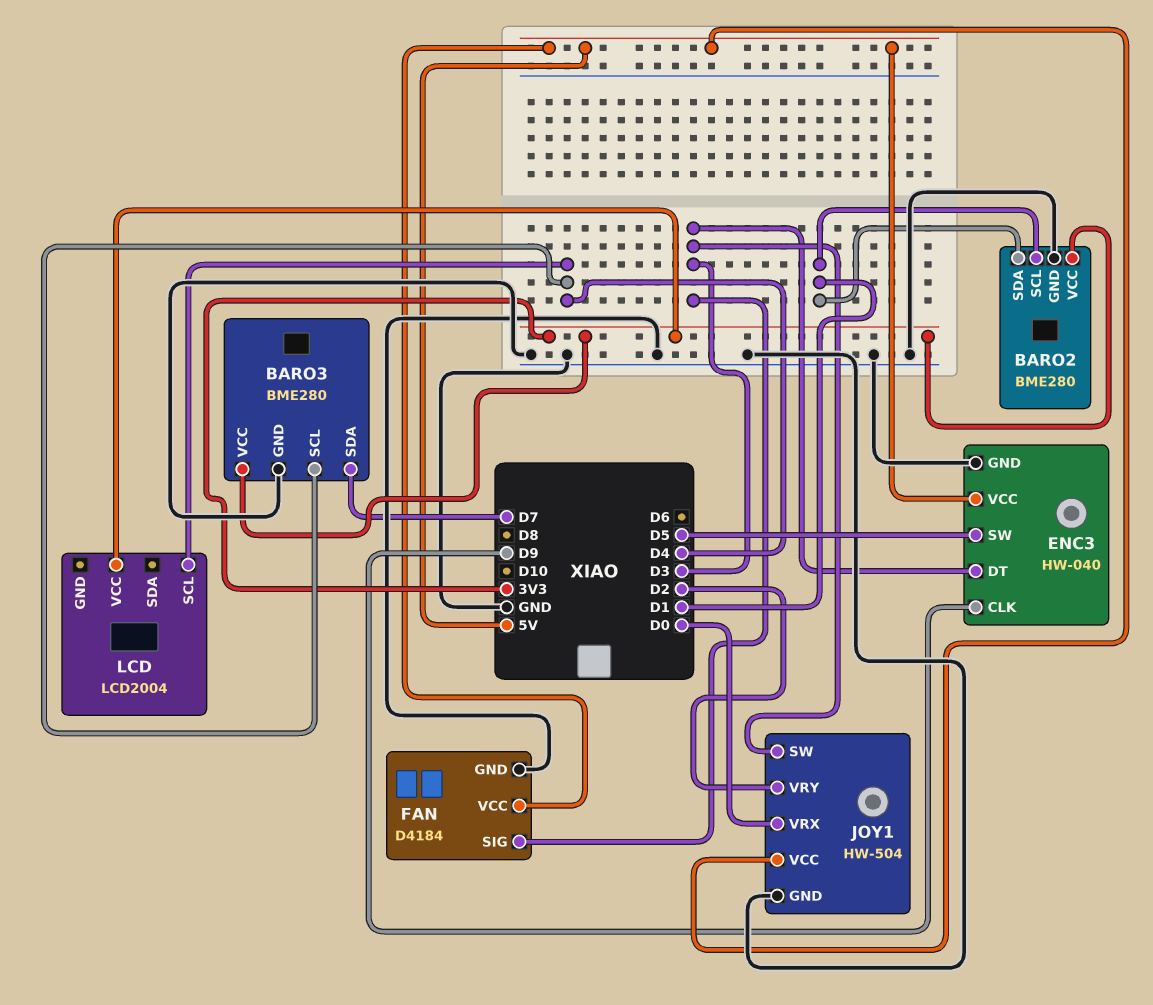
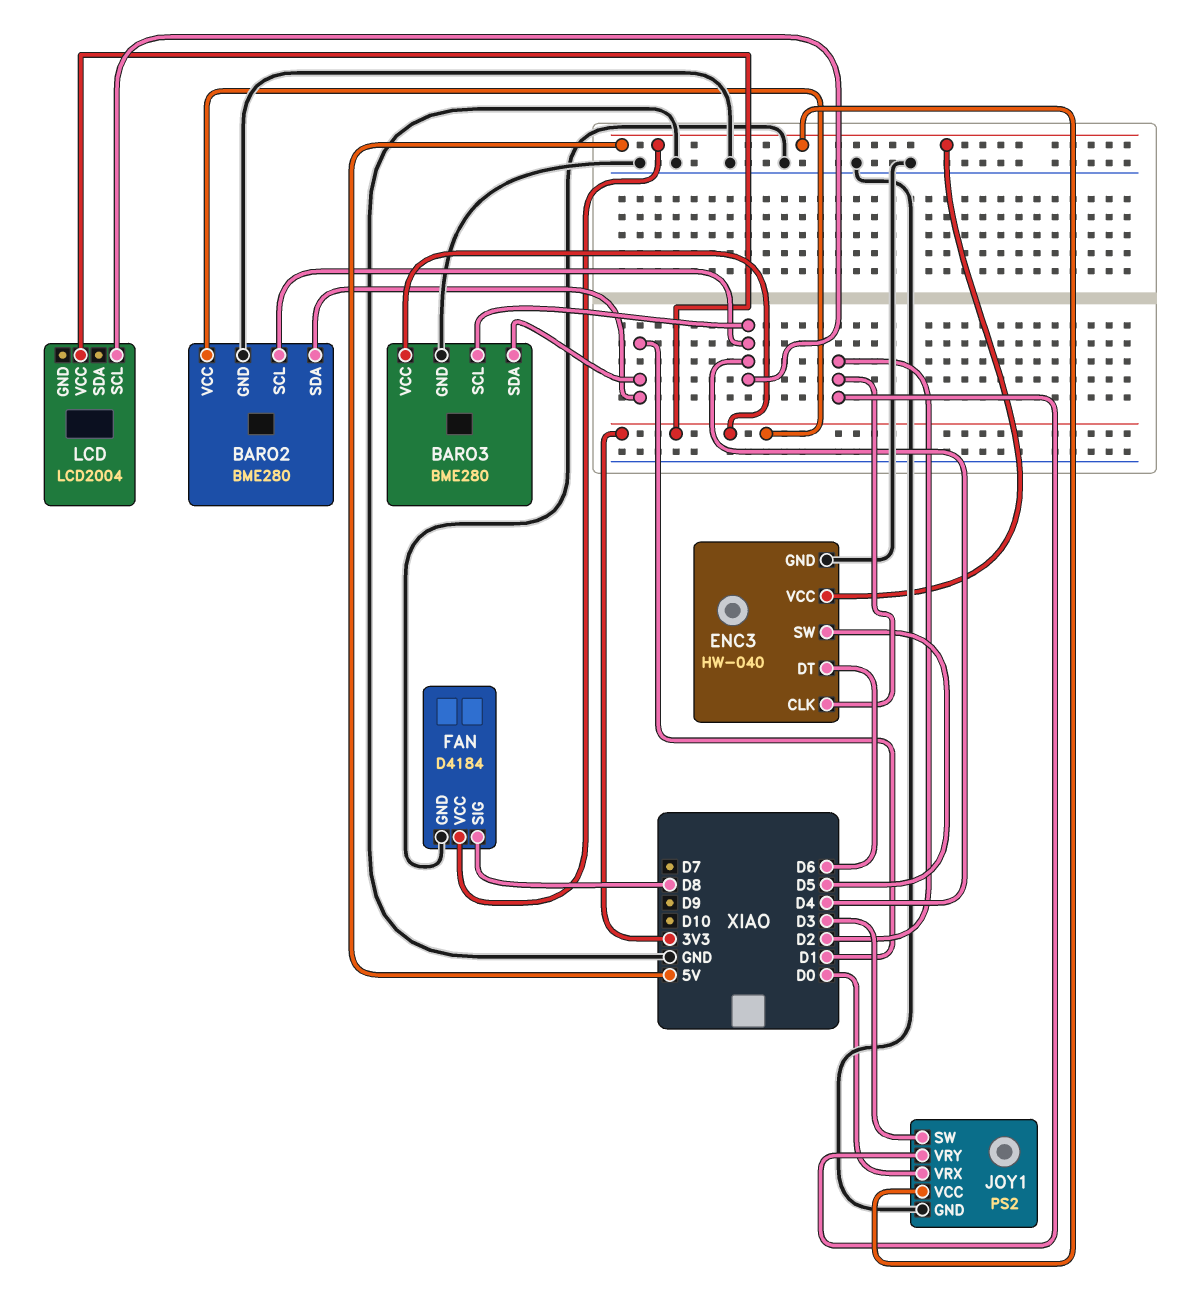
BARO2 pin SCL: D1 -> D4
BARO3 pin SDA: D7 -> D1
ENC3 pin CLK: D9 -> D2
ENC3 pin DT: D3 -> D6
FAN pin SIG: D3 -> D8
JOY1: HW-504 -> PS2

